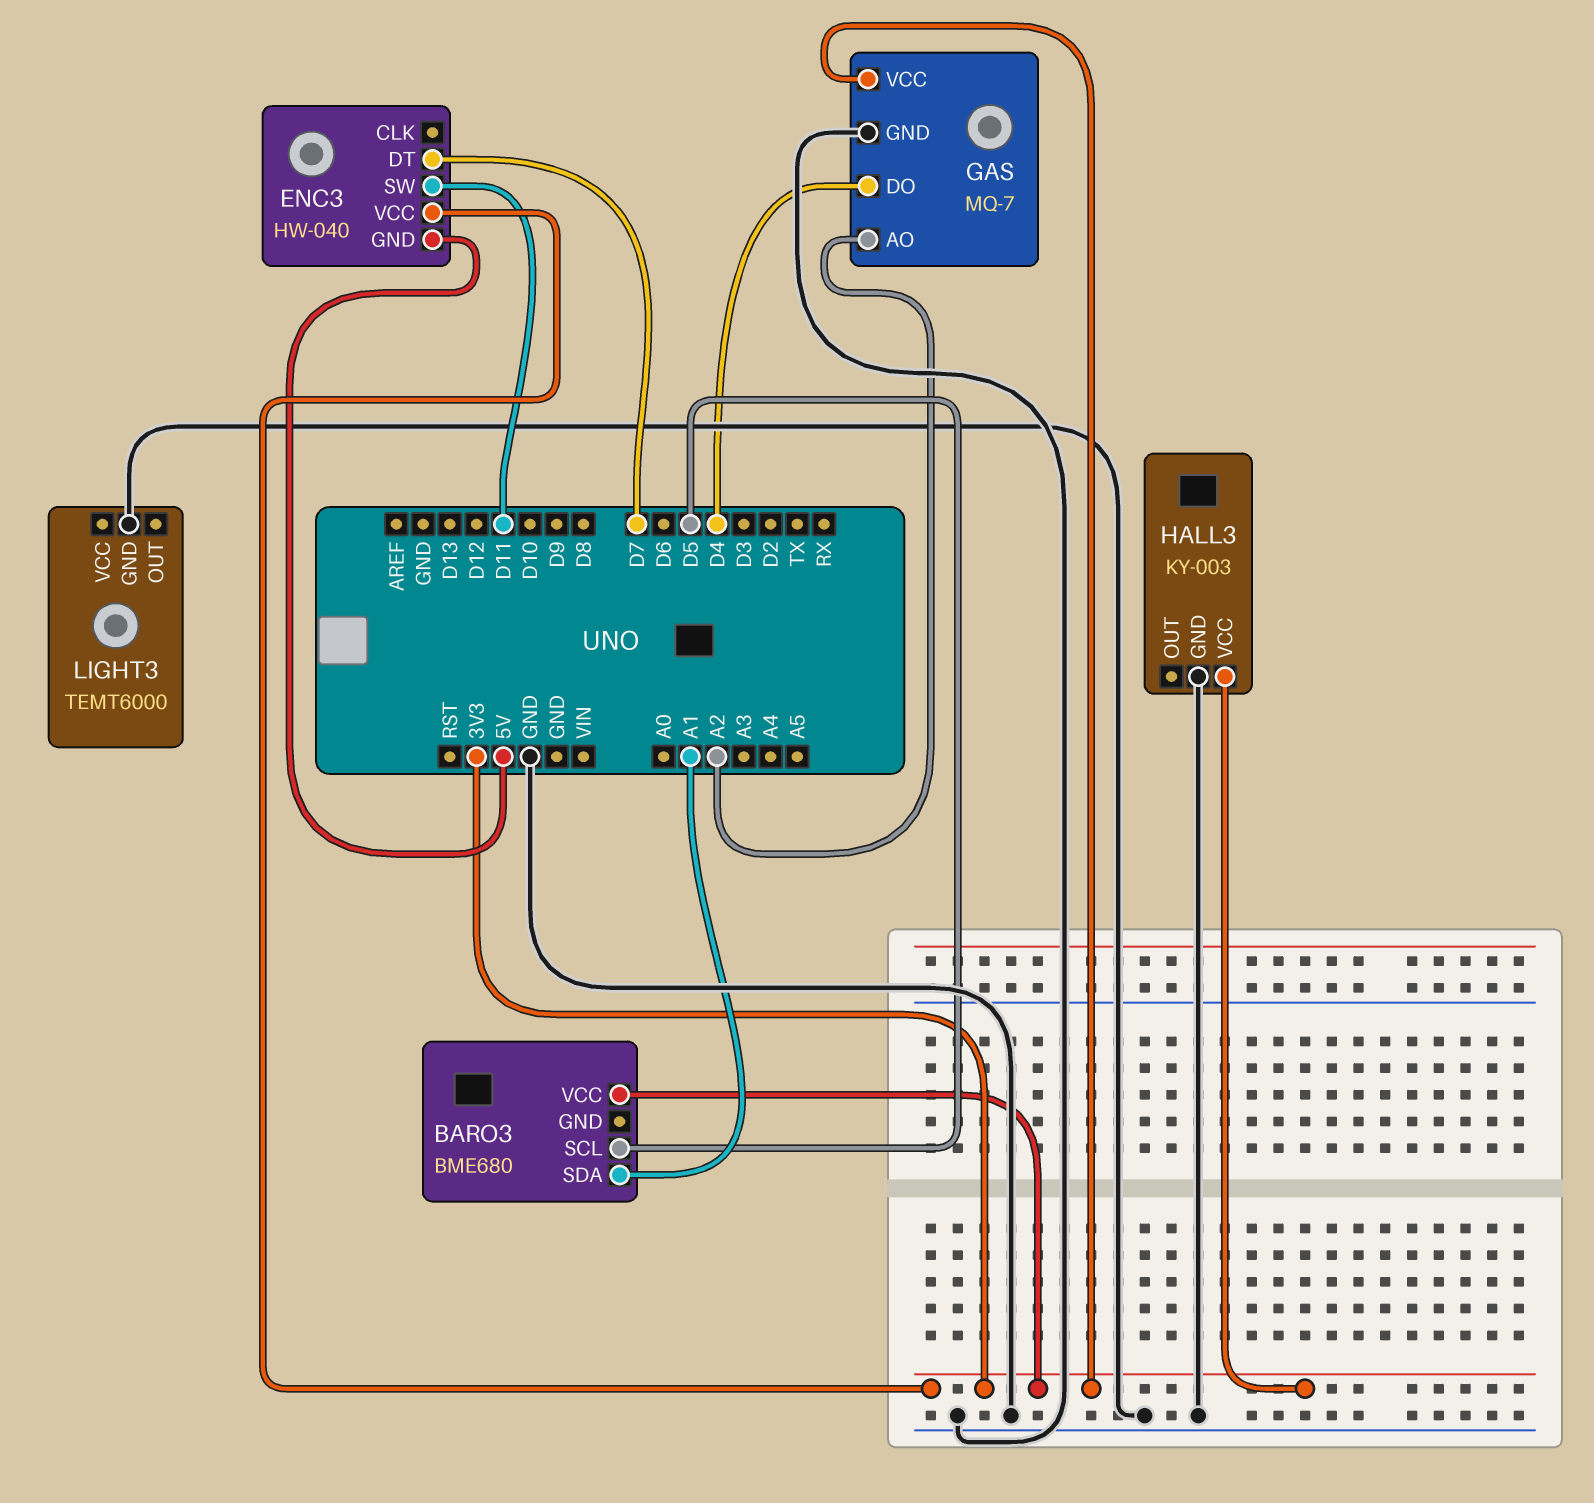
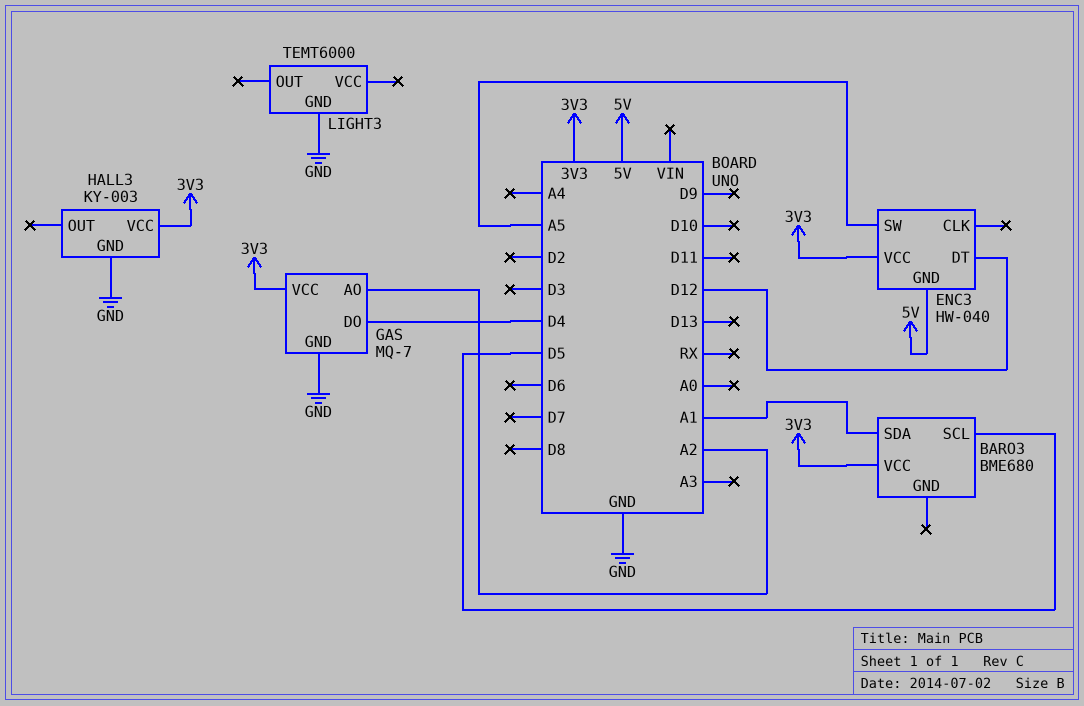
ENC3 pin DT: D7 -> D12
ENC3 pin SW: D11 -> A5

